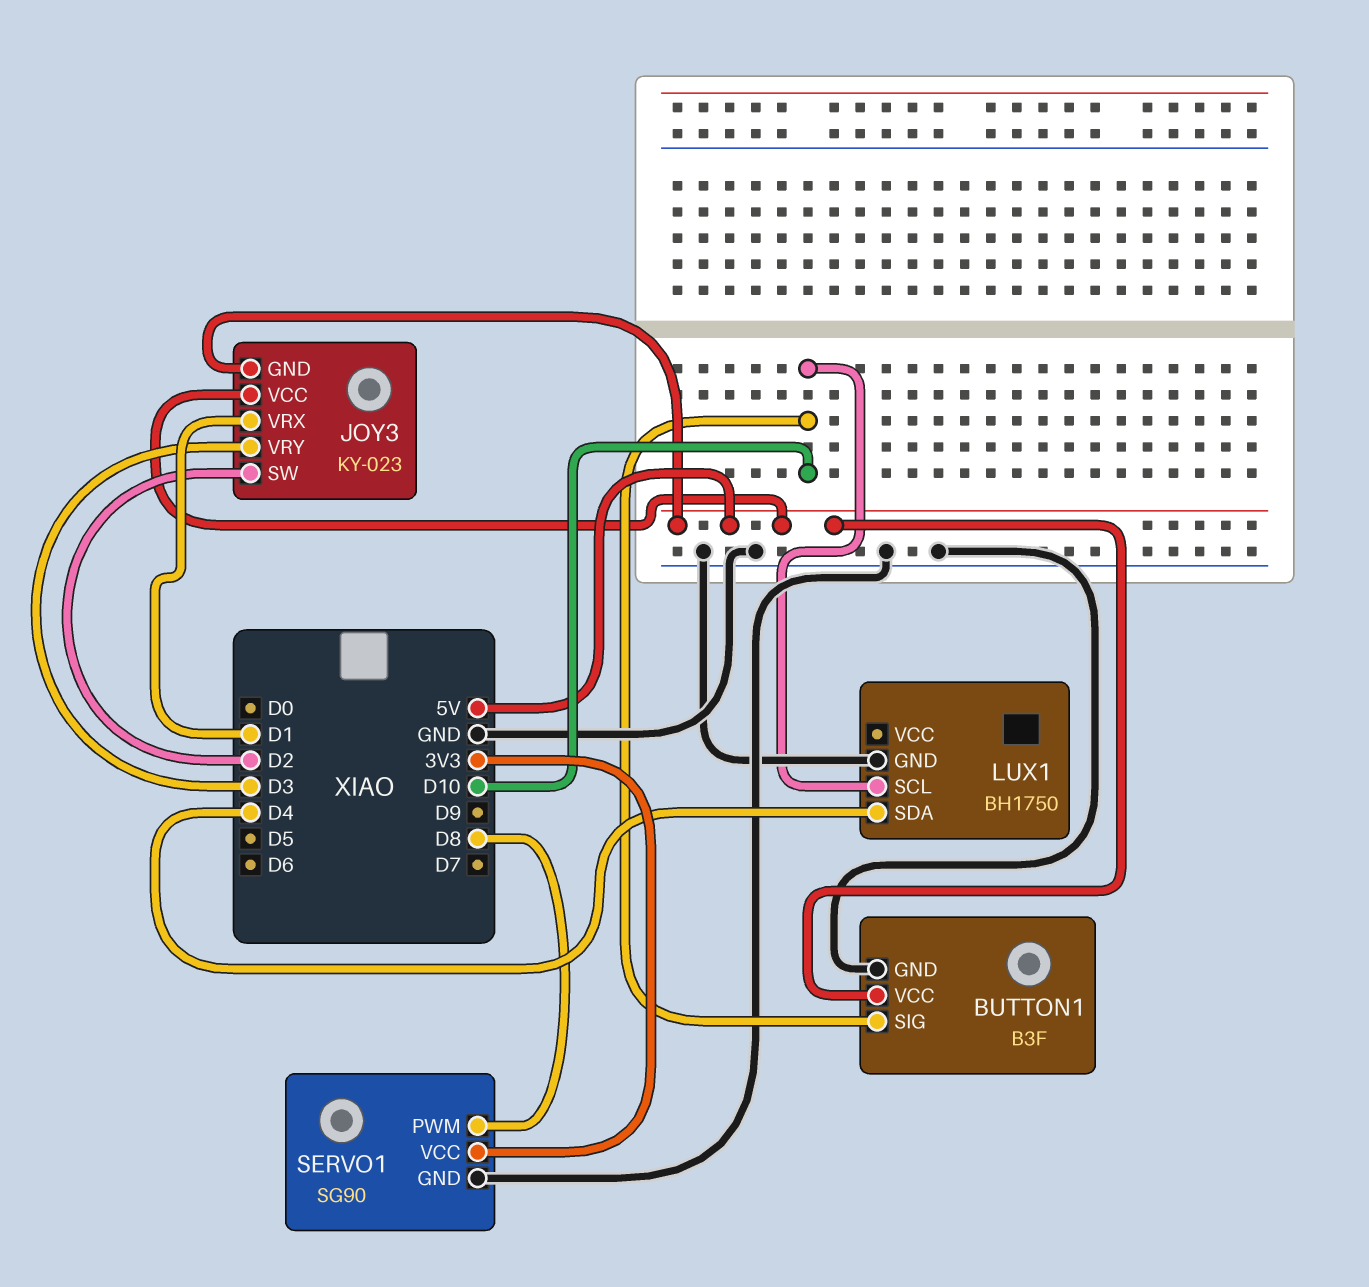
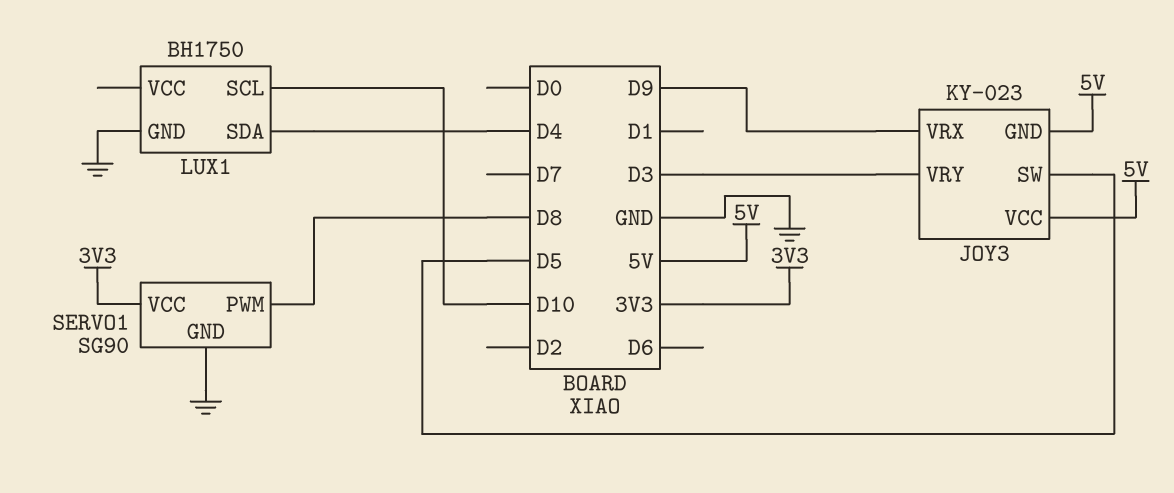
BUTTON1: B3F -> none
BUTTON1 pin GND: GND -> none
BUTTON1 pin SIG: D10 -> none
BUTTON1 pin VCC: 5V -> none
JOY3 pin SW: D2 -> D5
JOY3 pin VRX: D1 -> D9

